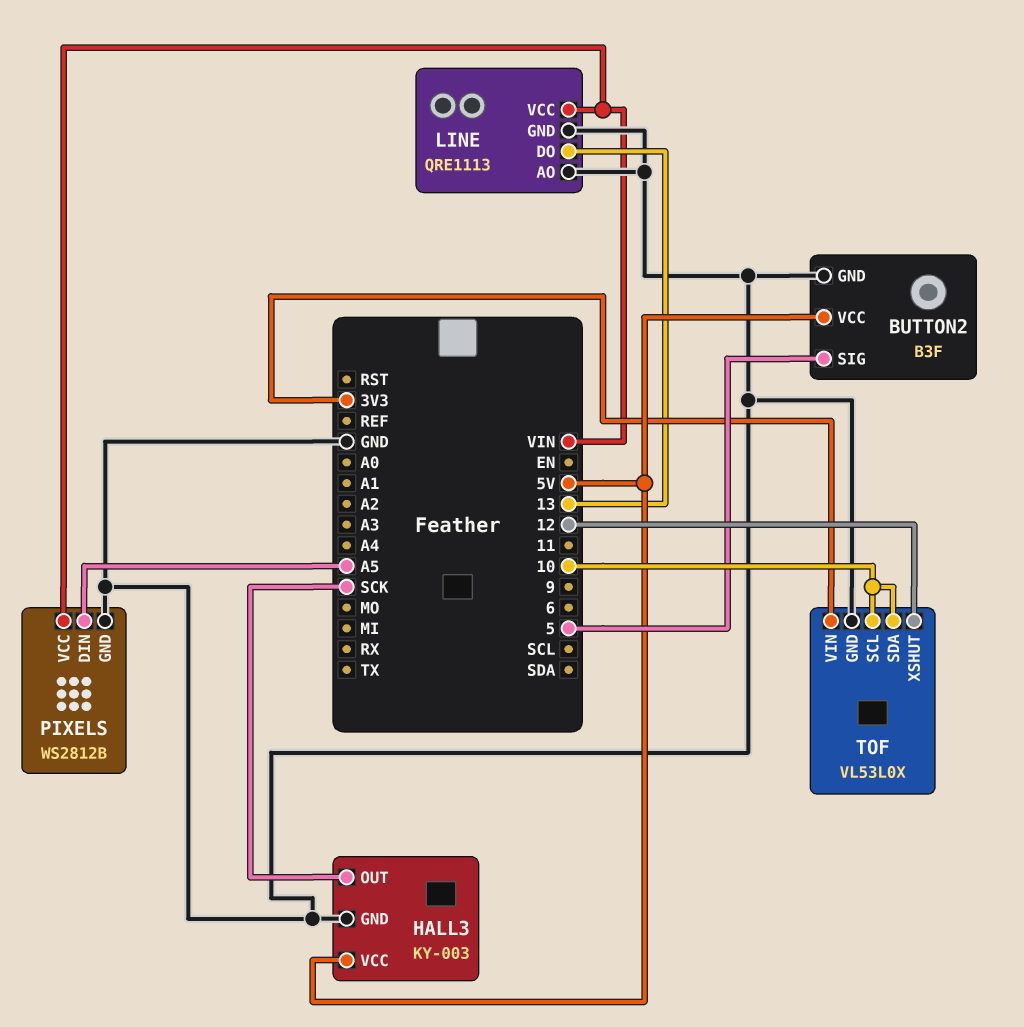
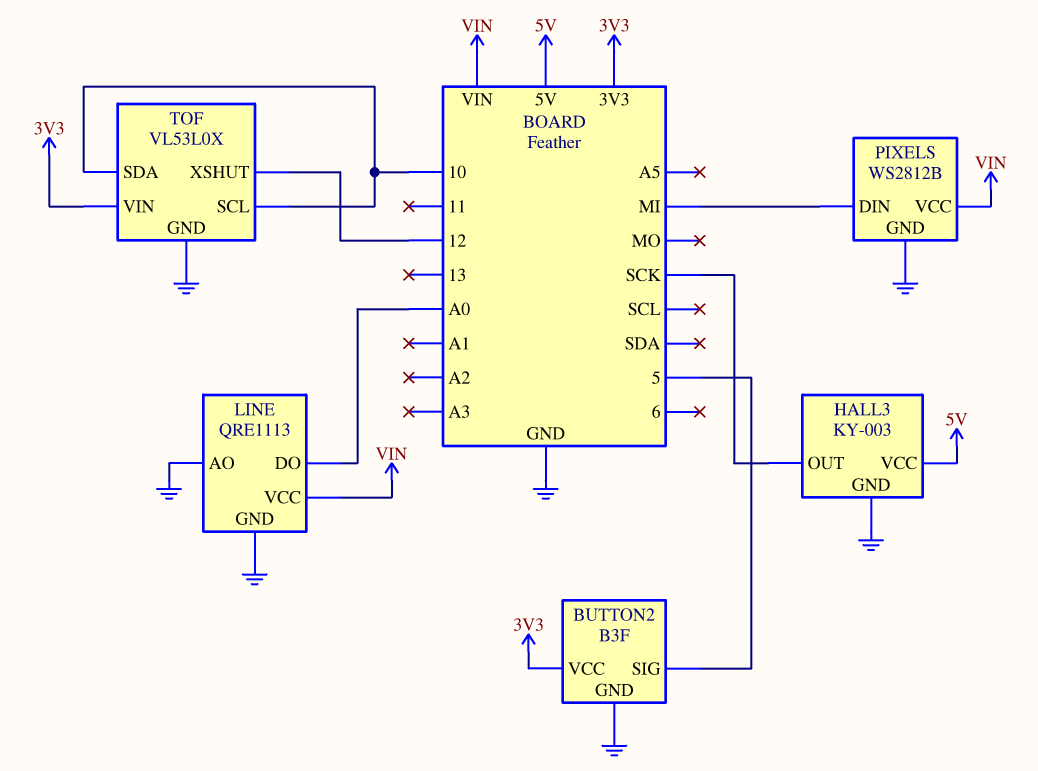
BUTTON2 pin VCC: 5V -> 3V3
LINE pin DO: 13 -> A0
PIXELS pin DIN: A5 -> MI

